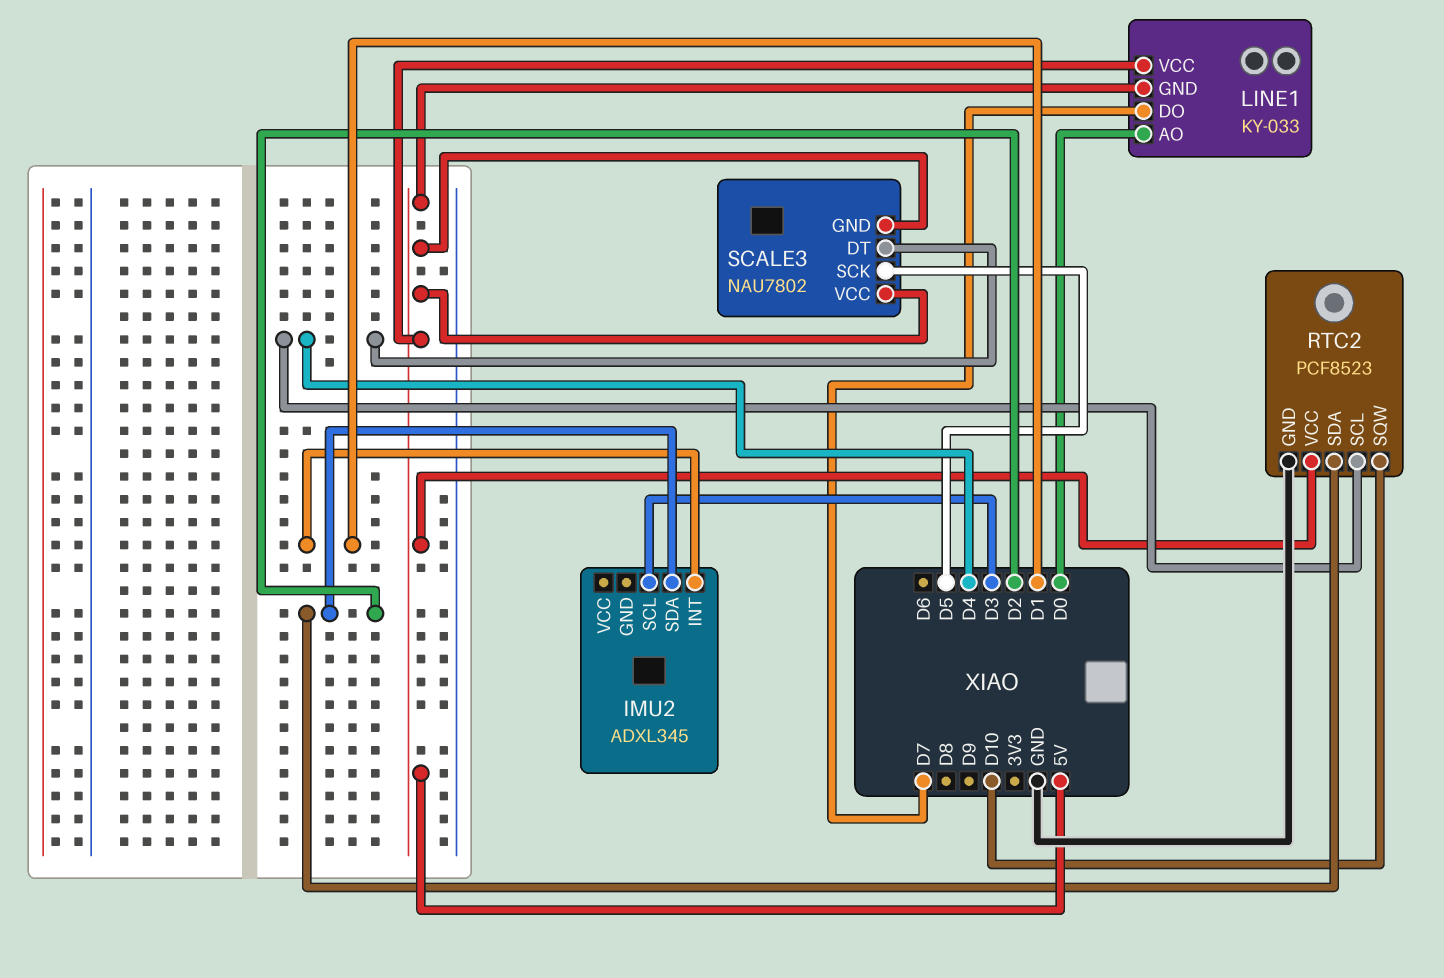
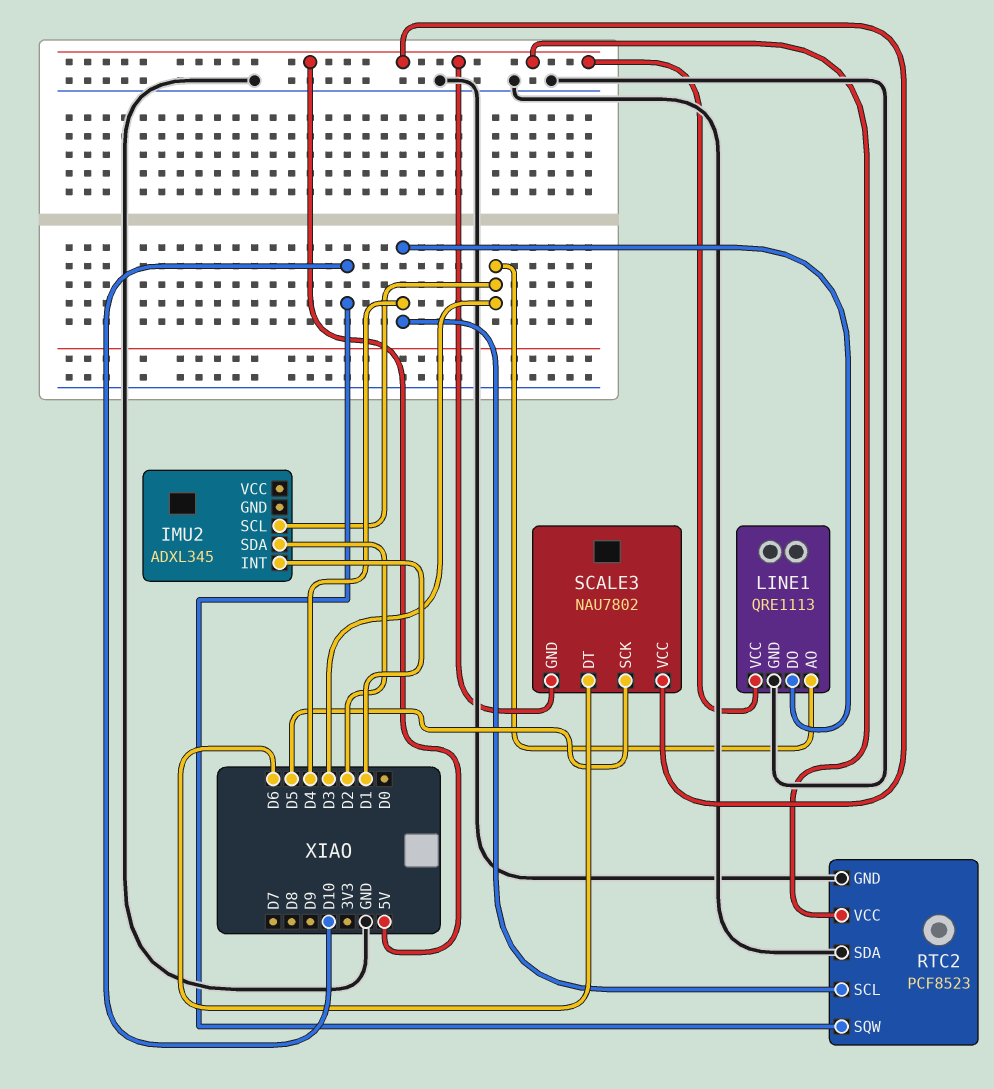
LINE1: KY-033 -> QRE1113
LINE1 pin AO: D0 -> D3
LINE1 pin DO: D7 -> D4
LINE1 pin GND: 5V -> GND
RTC2 pin SDA: D2 -> GND
SCALE3 pin DT: D4 -> D6

